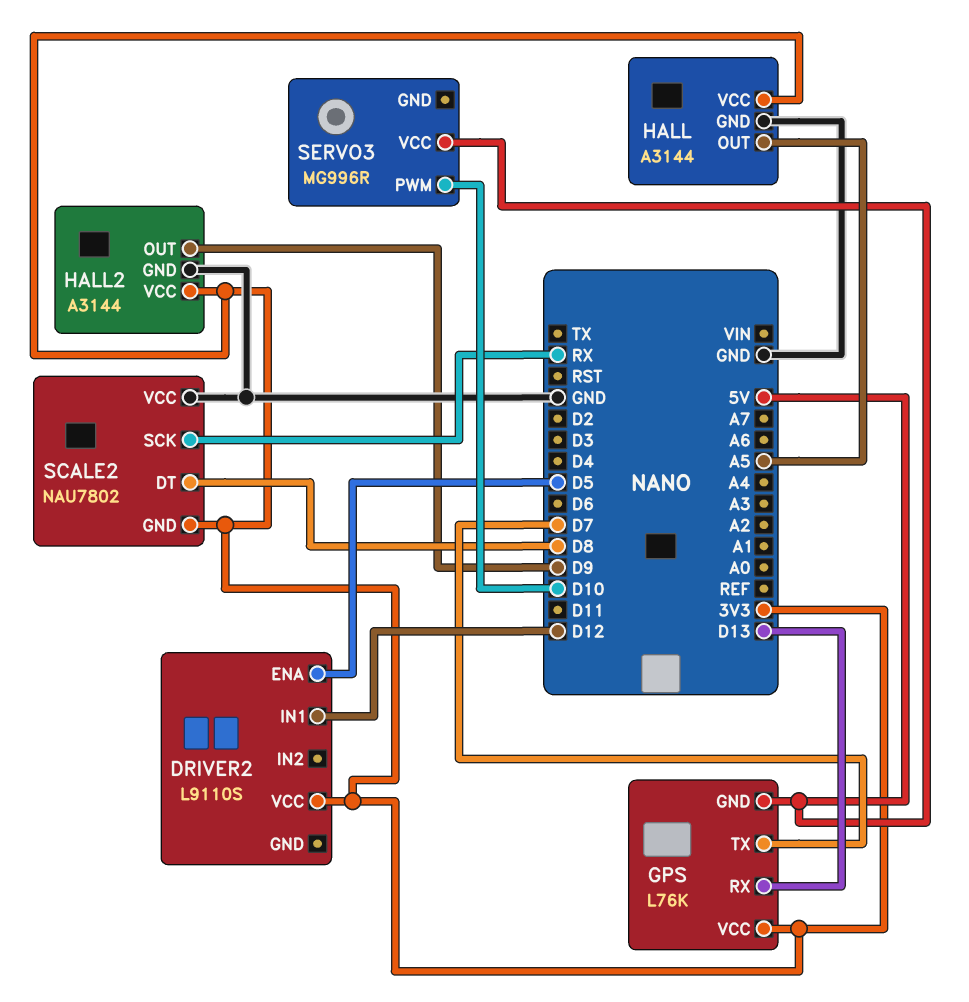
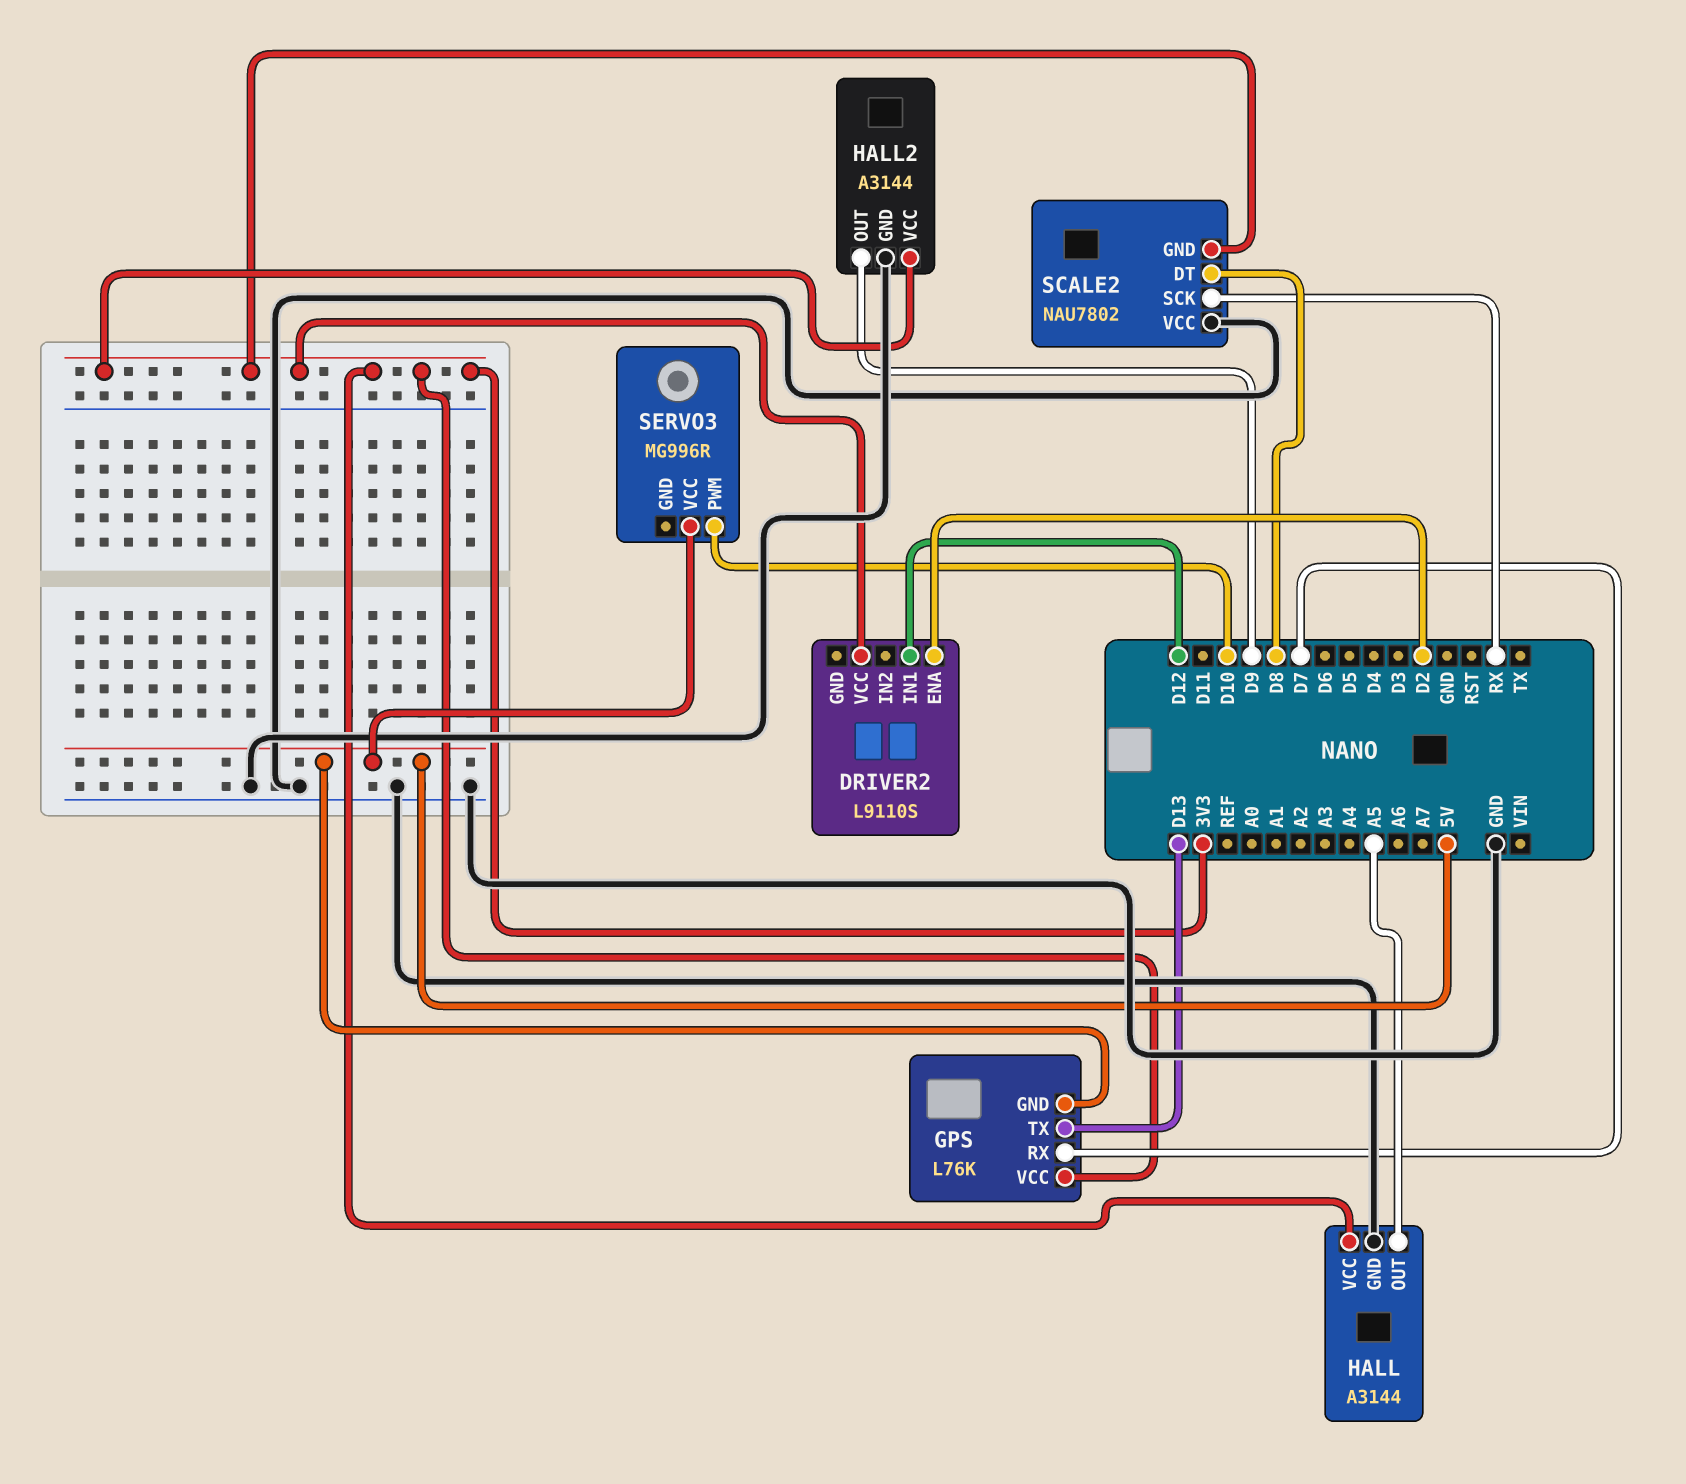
DRIVER2 pin ENA: D5 -> D2
GPS pin RX: D13 -> D7
GPS pin TX: D7 -> D13

